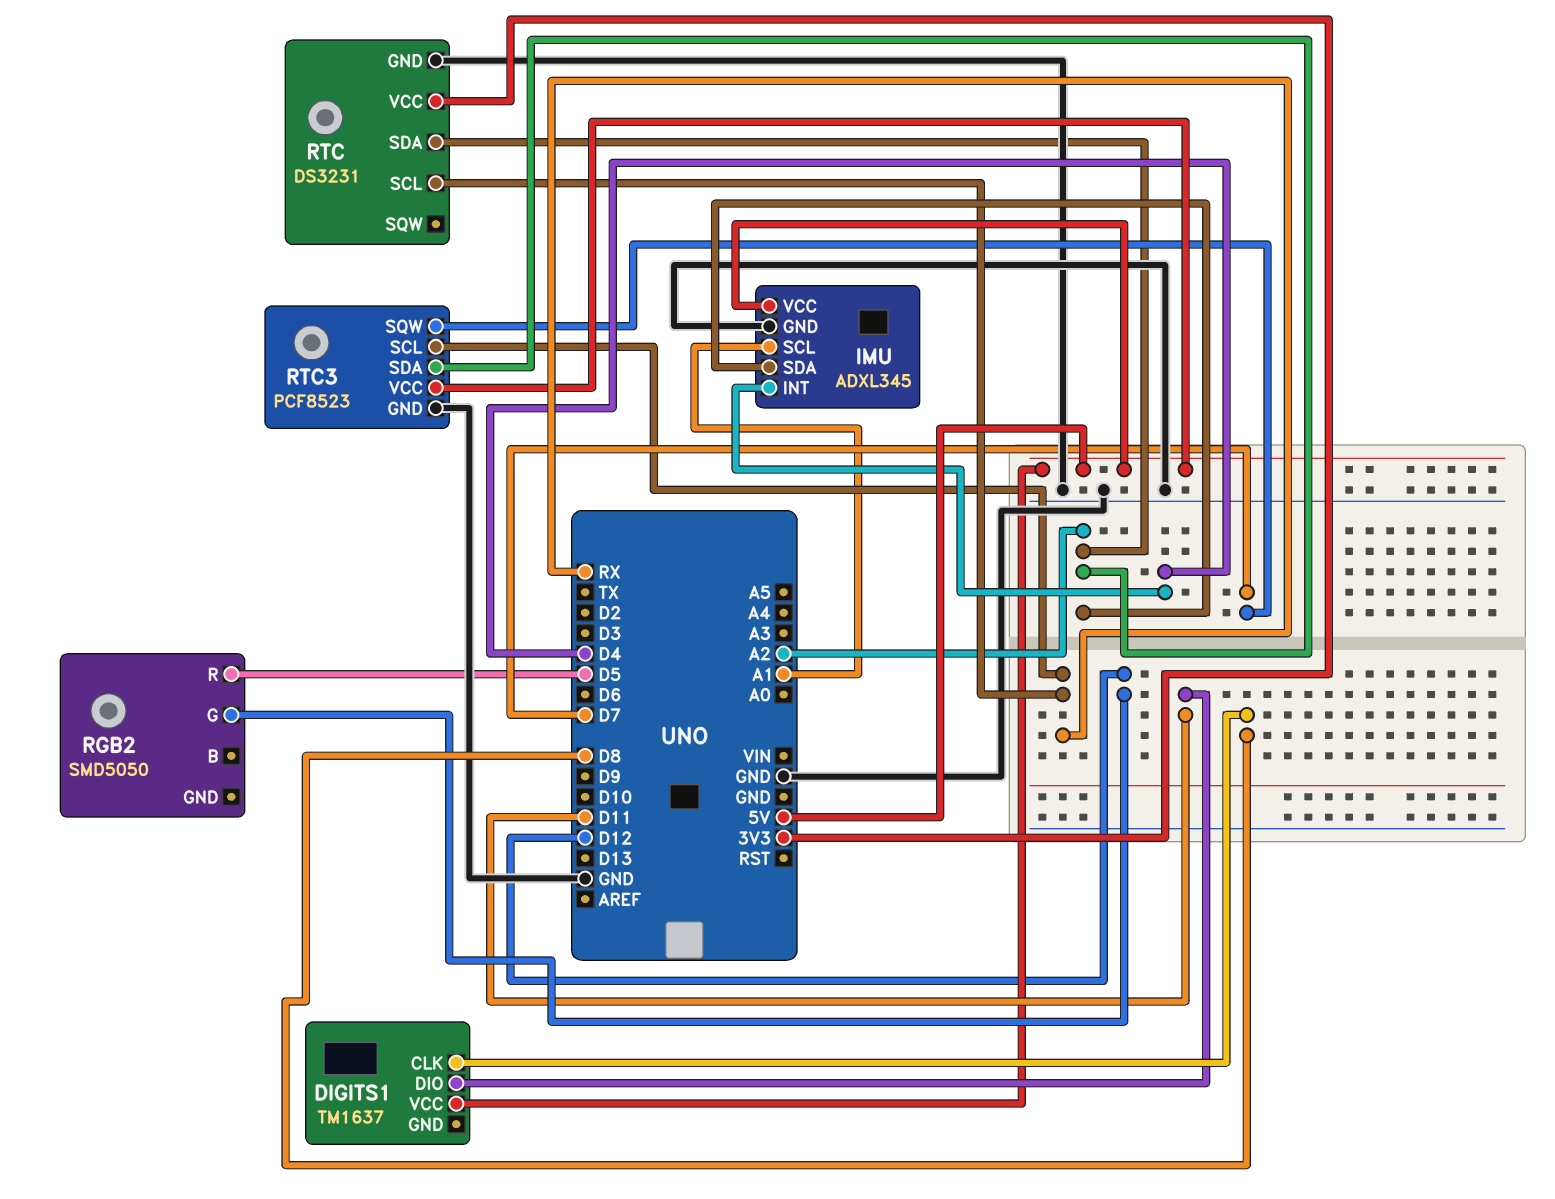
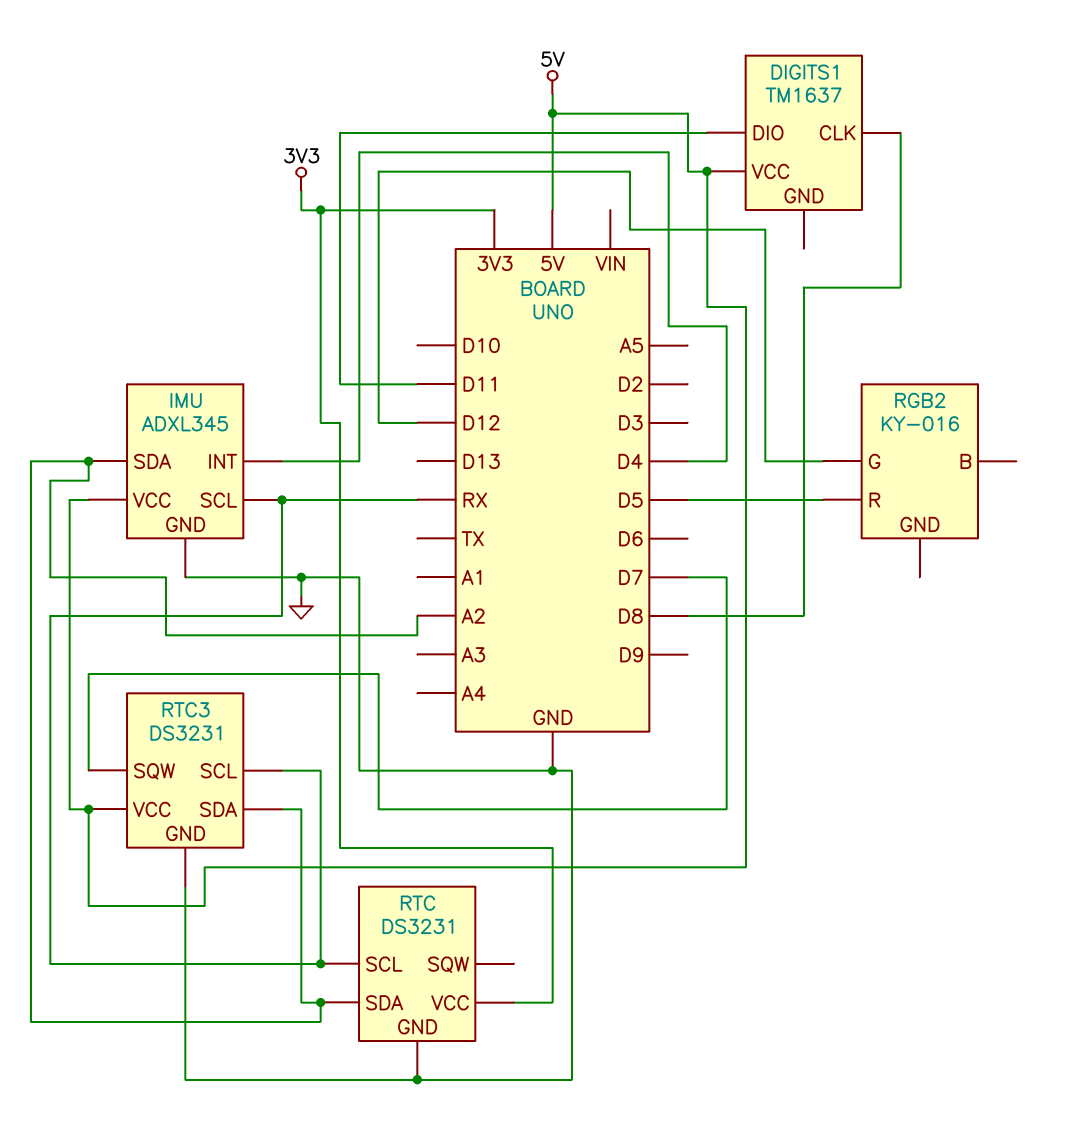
IMU pin SCL: A1 -> RX
RGB2: SMD5050 -> KY-016
RTC3: PCF8523 -> DS3231

